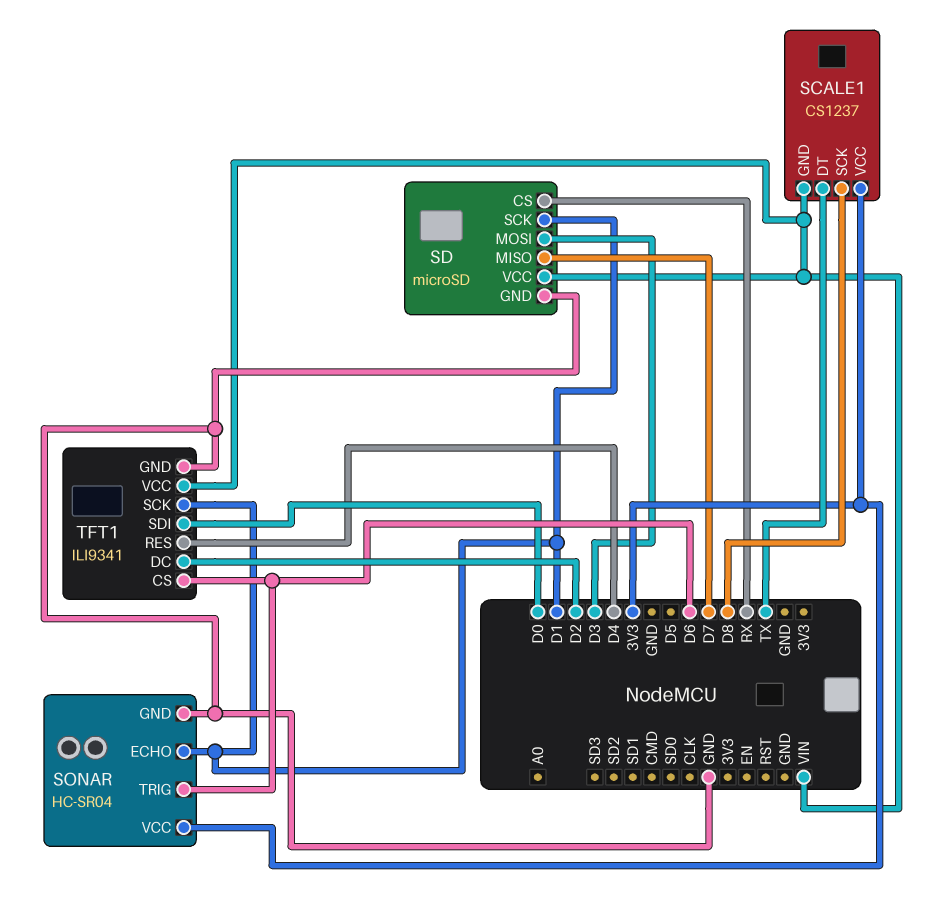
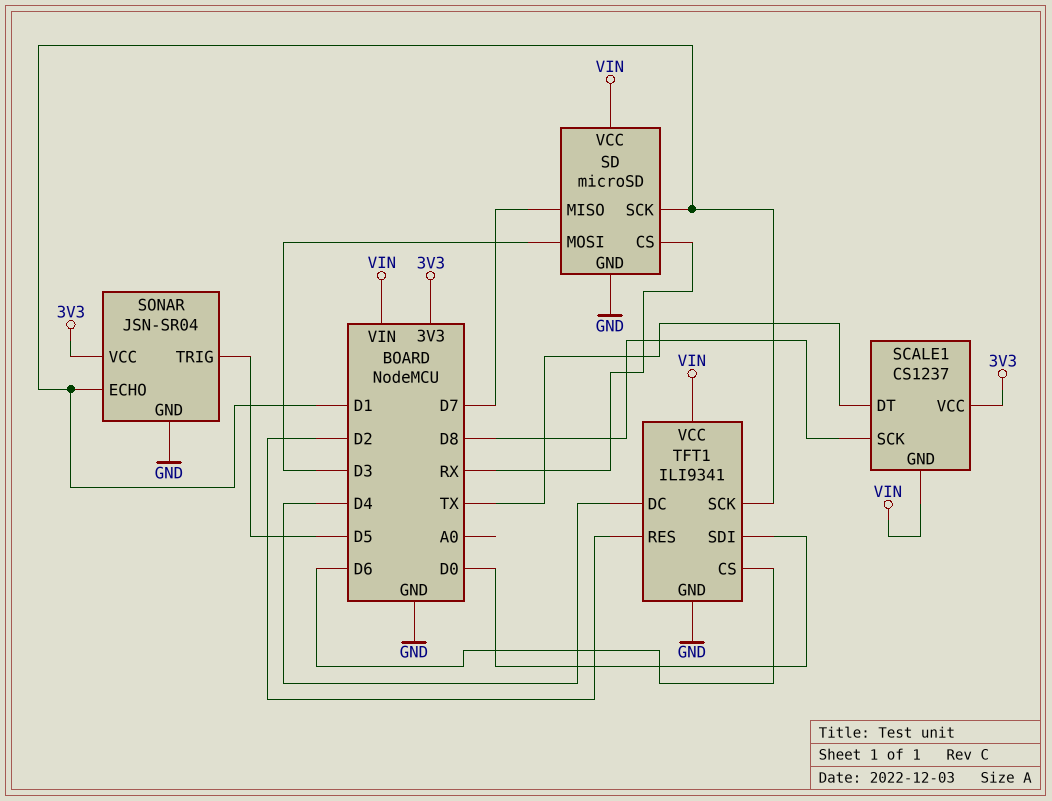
SONAR: HC-SR04 -> JSN-SR04
SONAR pin TRIG: D6 -> D5
TFT1 pin DC: D2 -> D4
TFT1 pin RES: D4 -> D2

